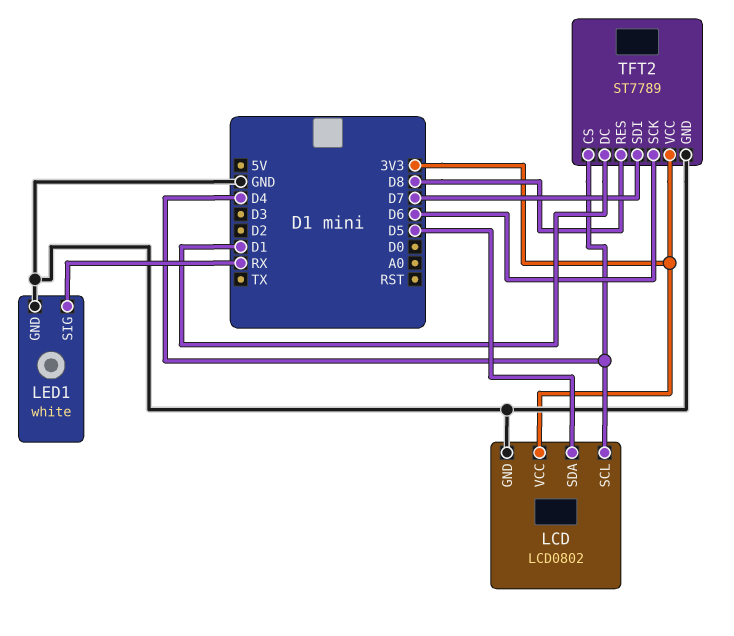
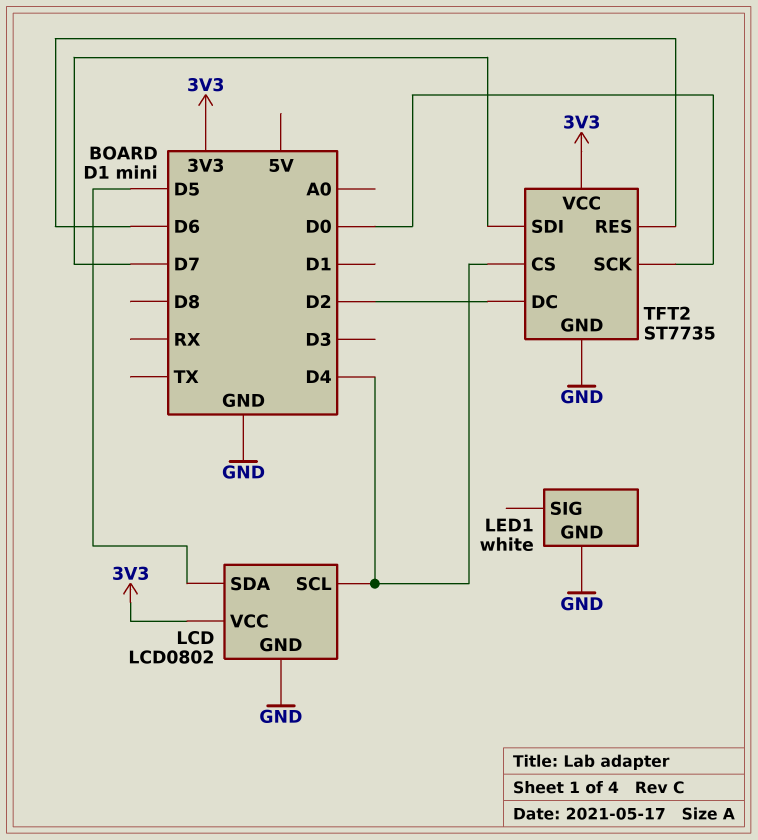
LED1 pin SIG: RX -> none
TFT2: ST7789 -> ST7735
TFT2 pin DC: D1 -> D2
TFT2 pin RES: D8 -> D6
TFT2 pin SCK: D6 -> D0

